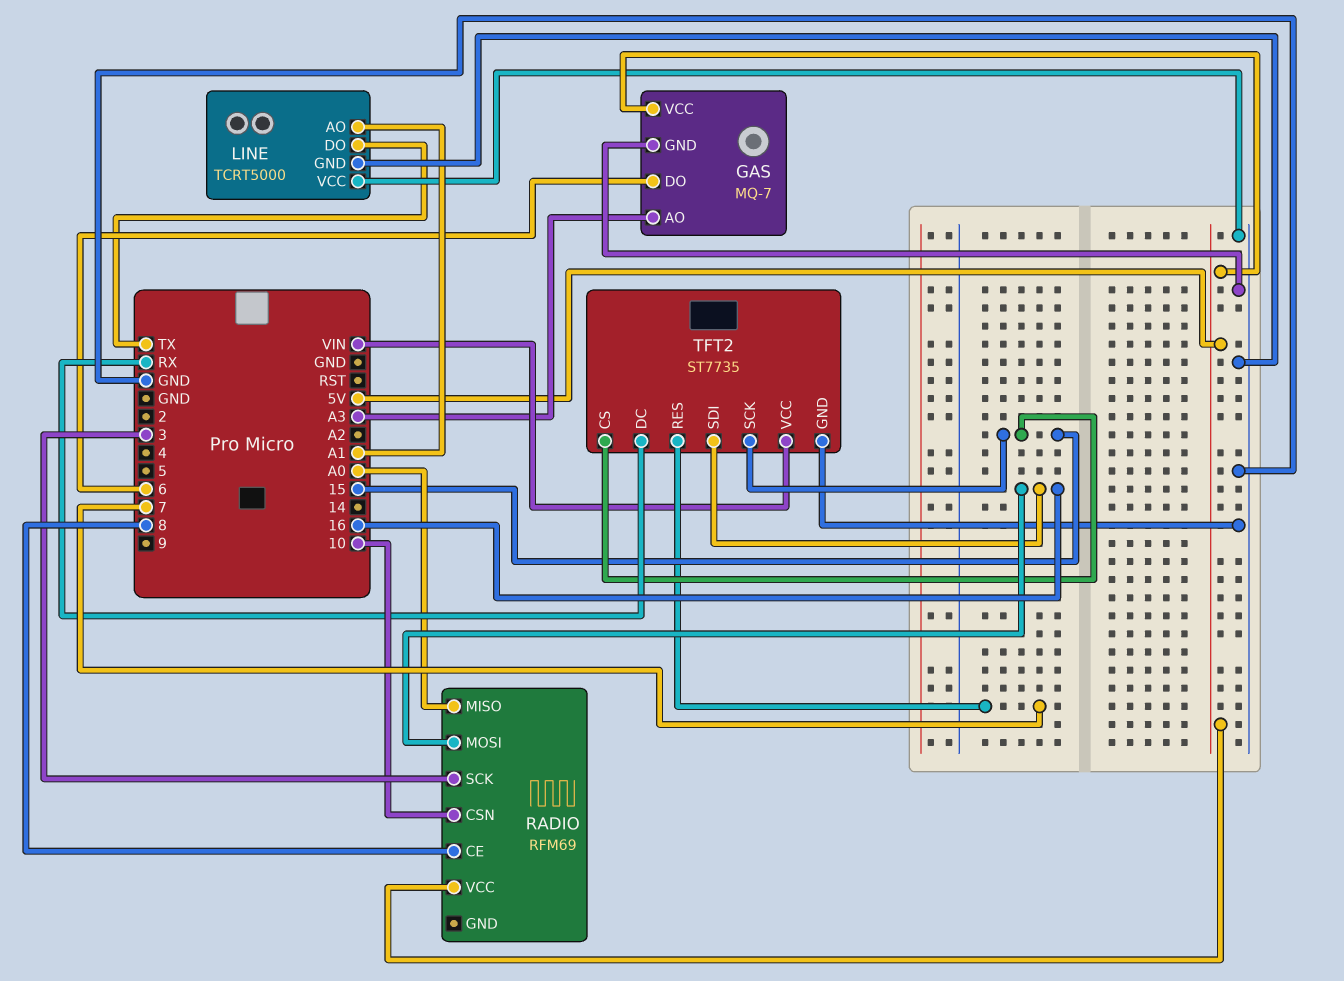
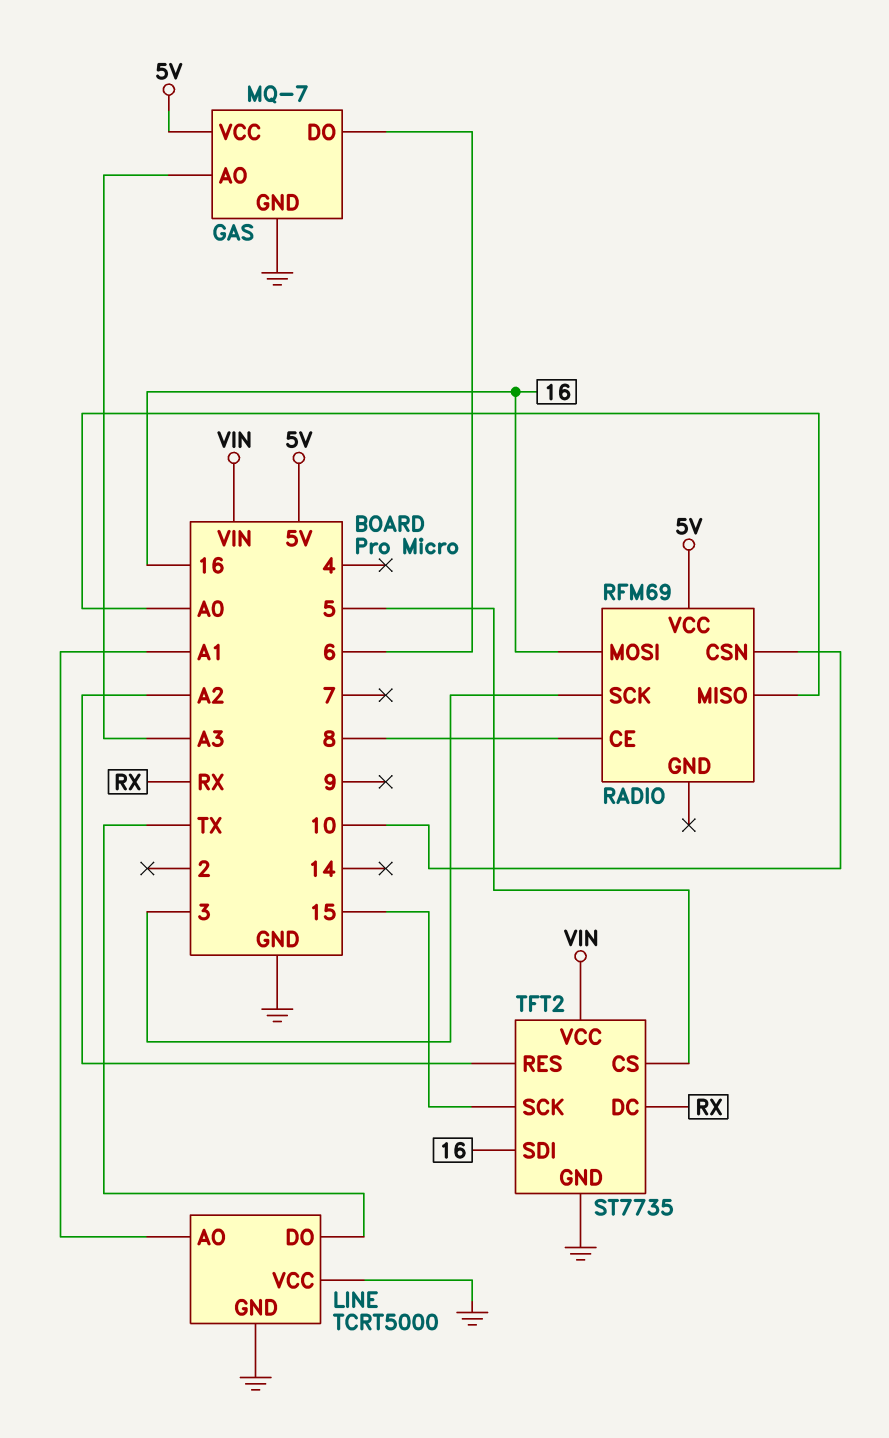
TFT2 pin CS: 15 -> 5
TFT2 pin RES: 7 -> A2

